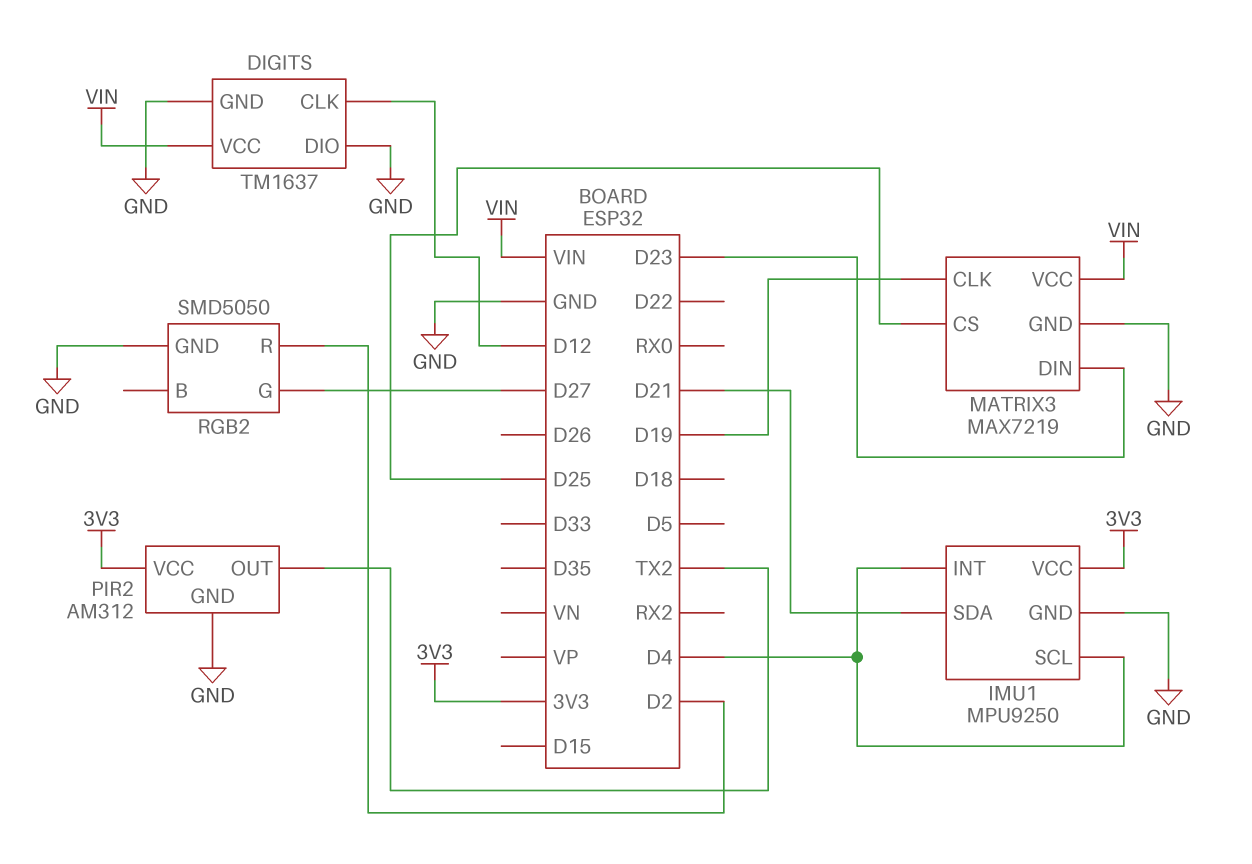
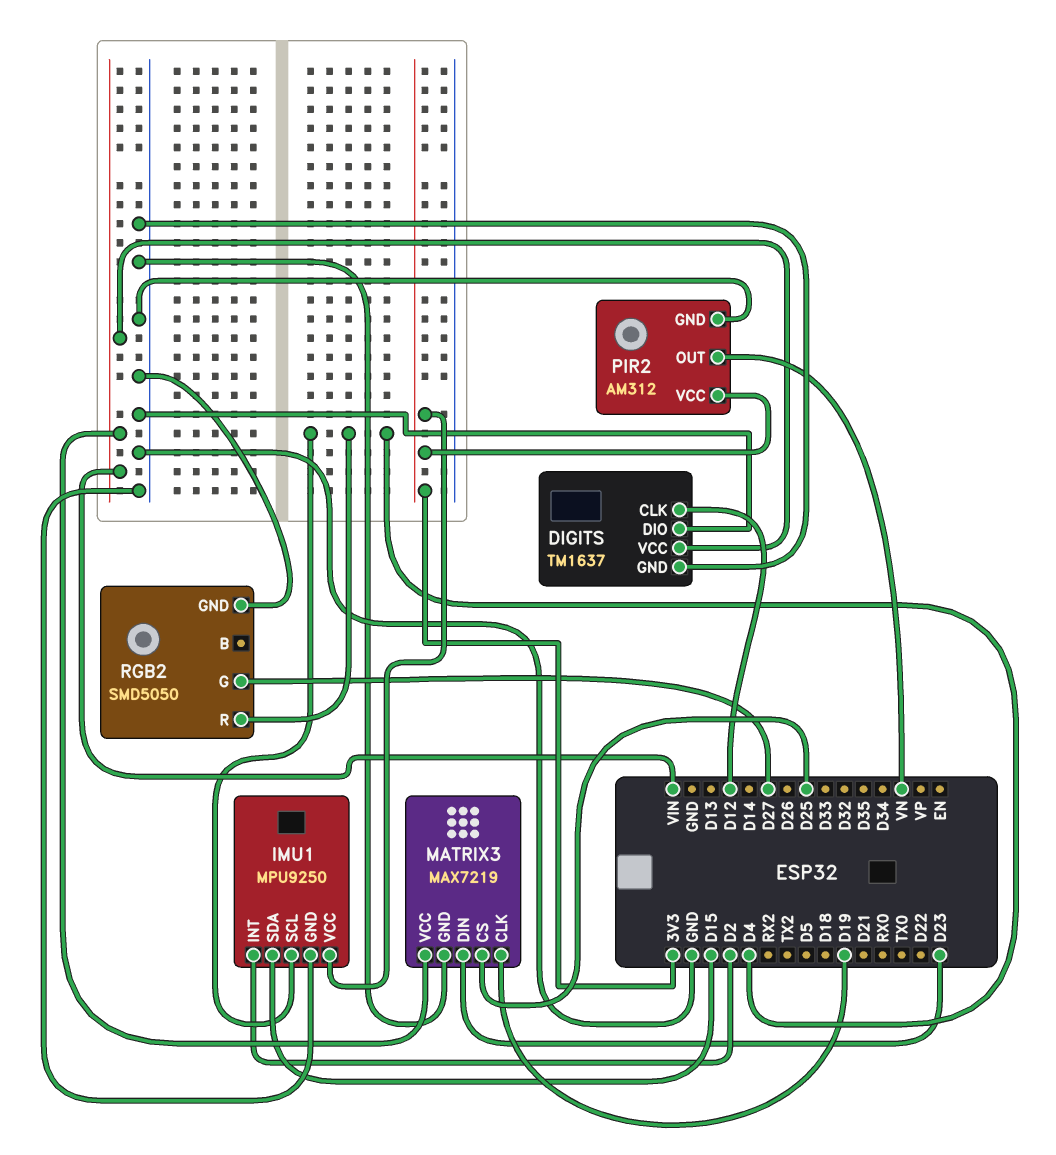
IMU1 pin INT: D4 -> D2
IMU1 pin SDA: D21 -> D15
PIR2 pin OUT: TX2 -> VN
RGB2 pin R: D2 -> D4

